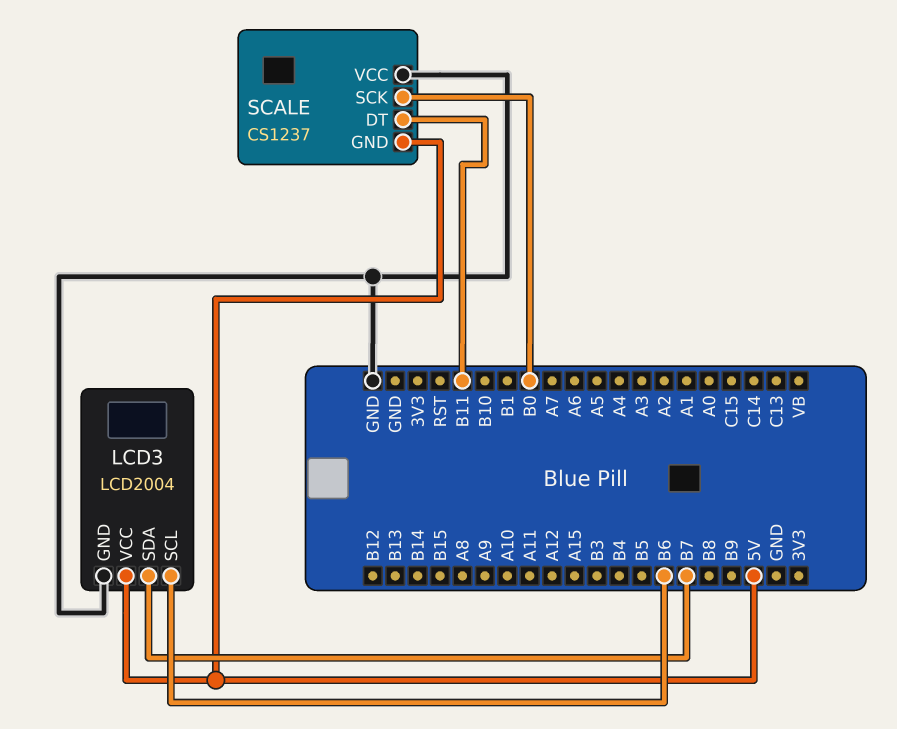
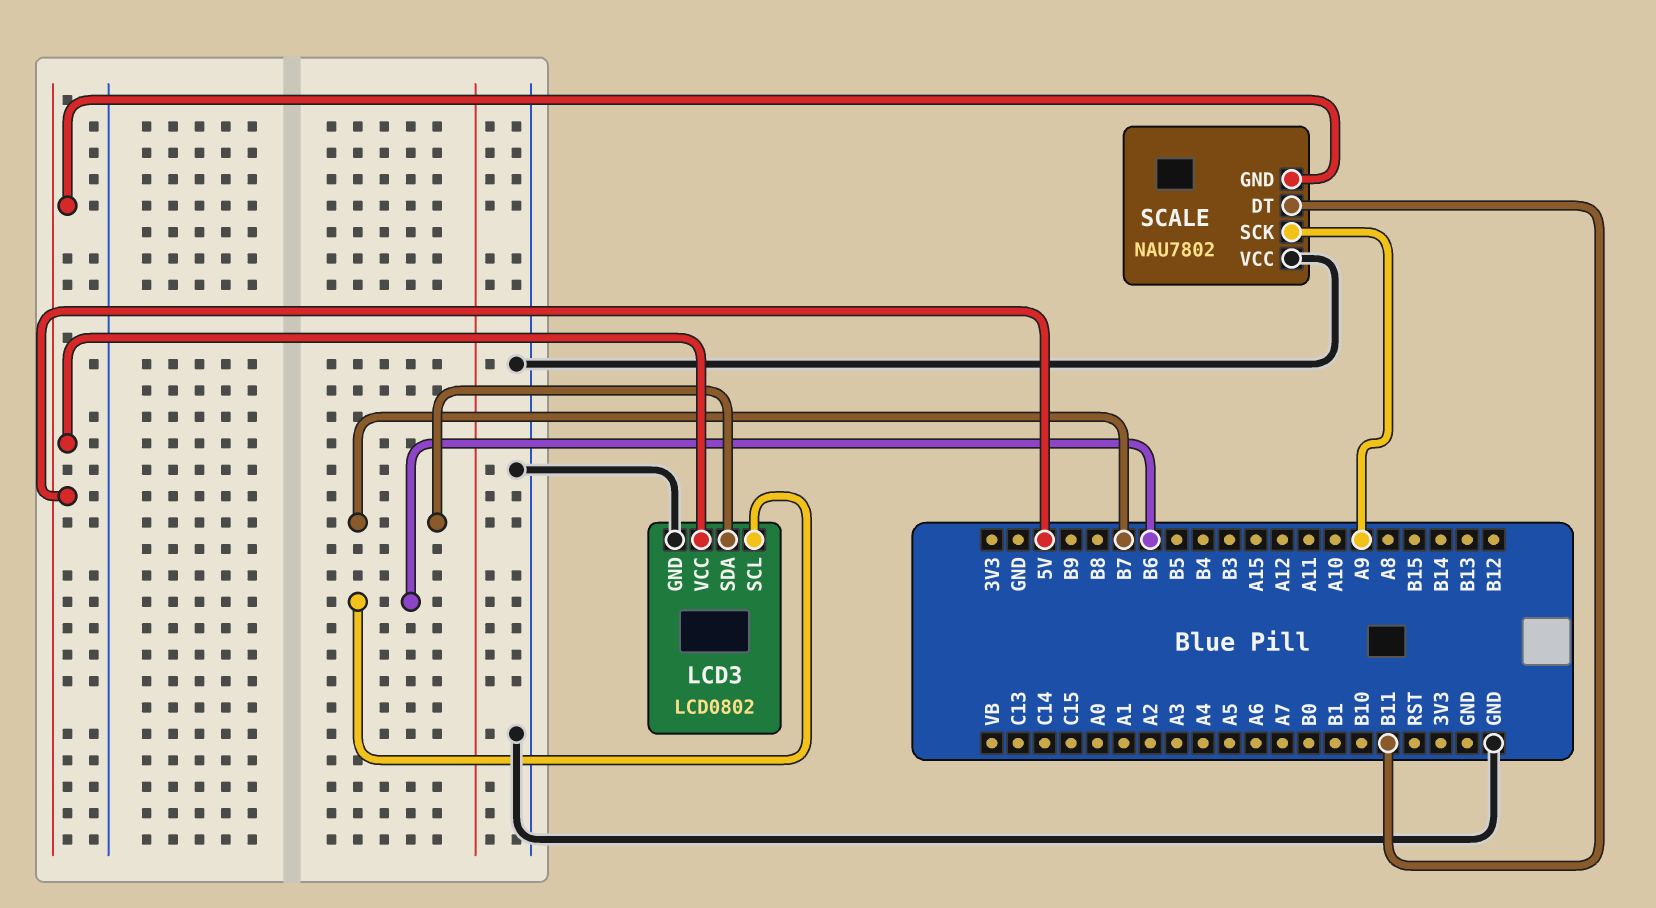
LCD3: LCD2004 -> LCD0802
SCALE: CS1237 -> NAU7802
SCALE pin SCK: B0 -> A9

